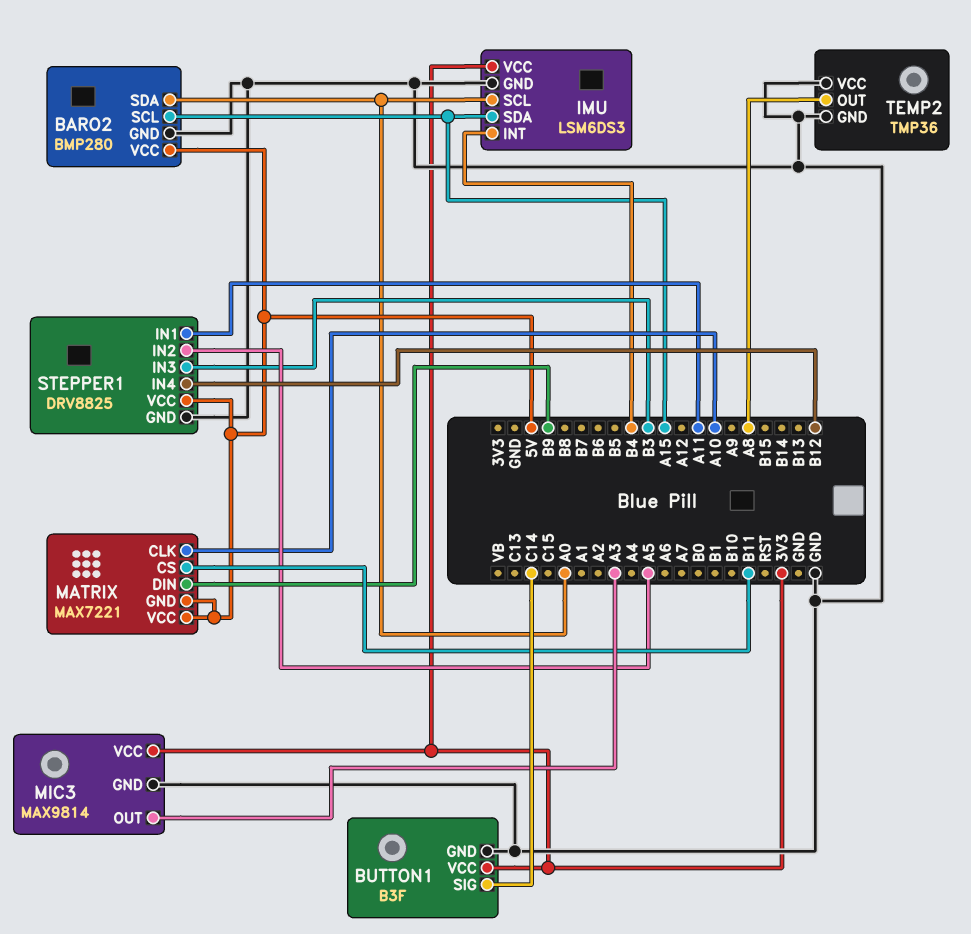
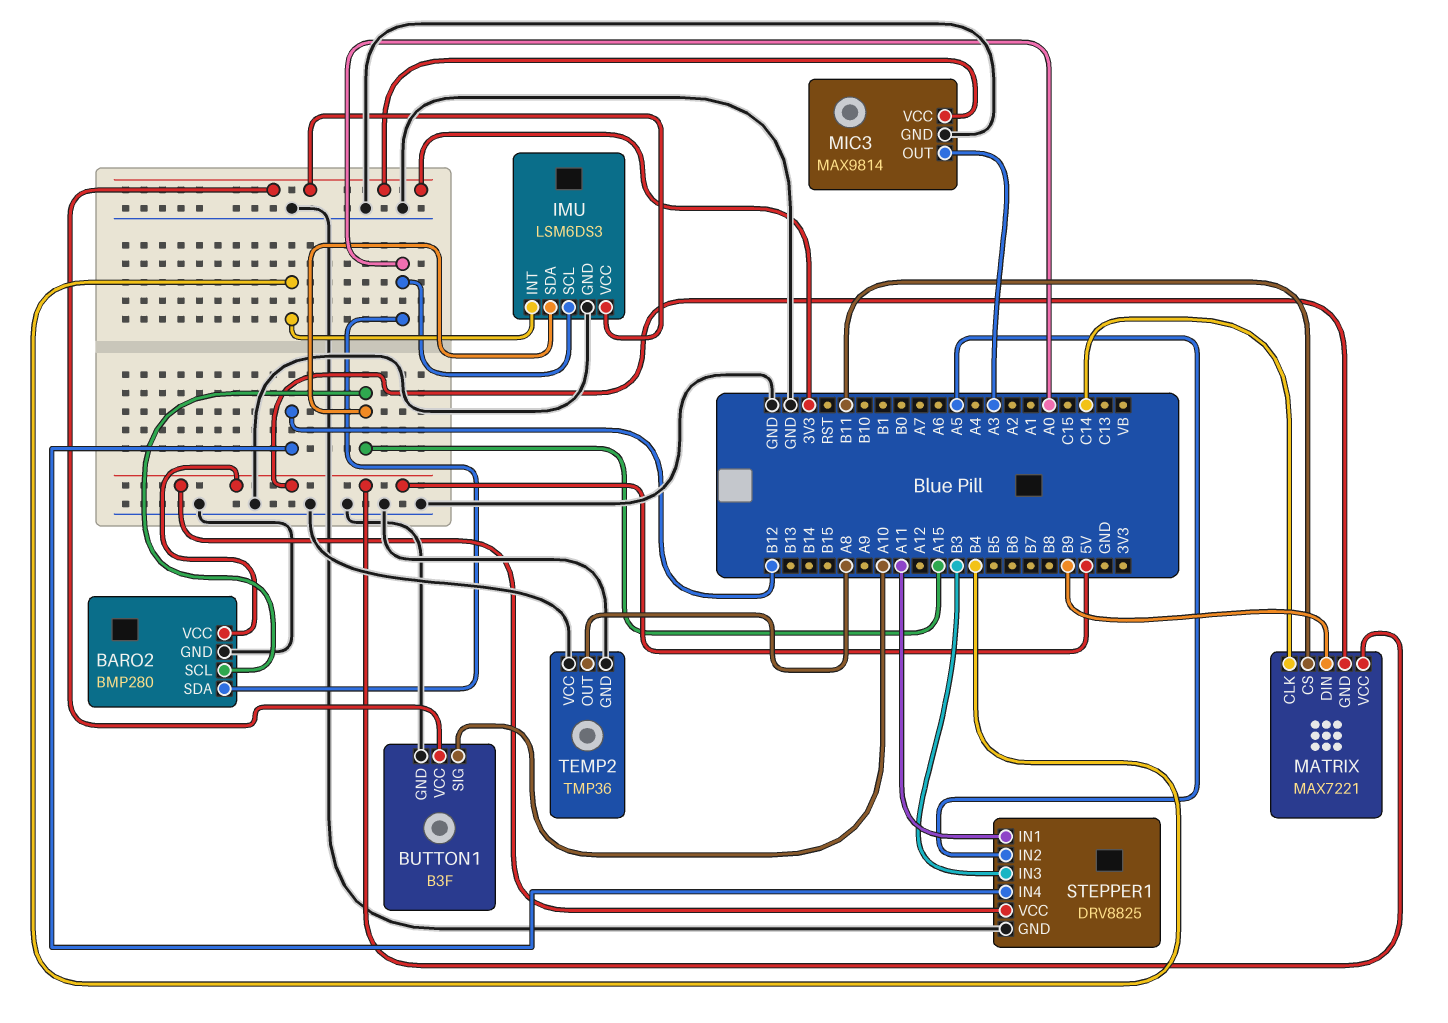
BUTTON1 pin SIG: C14 -> A10
MATRIX pin CLK: A10 -> C14

